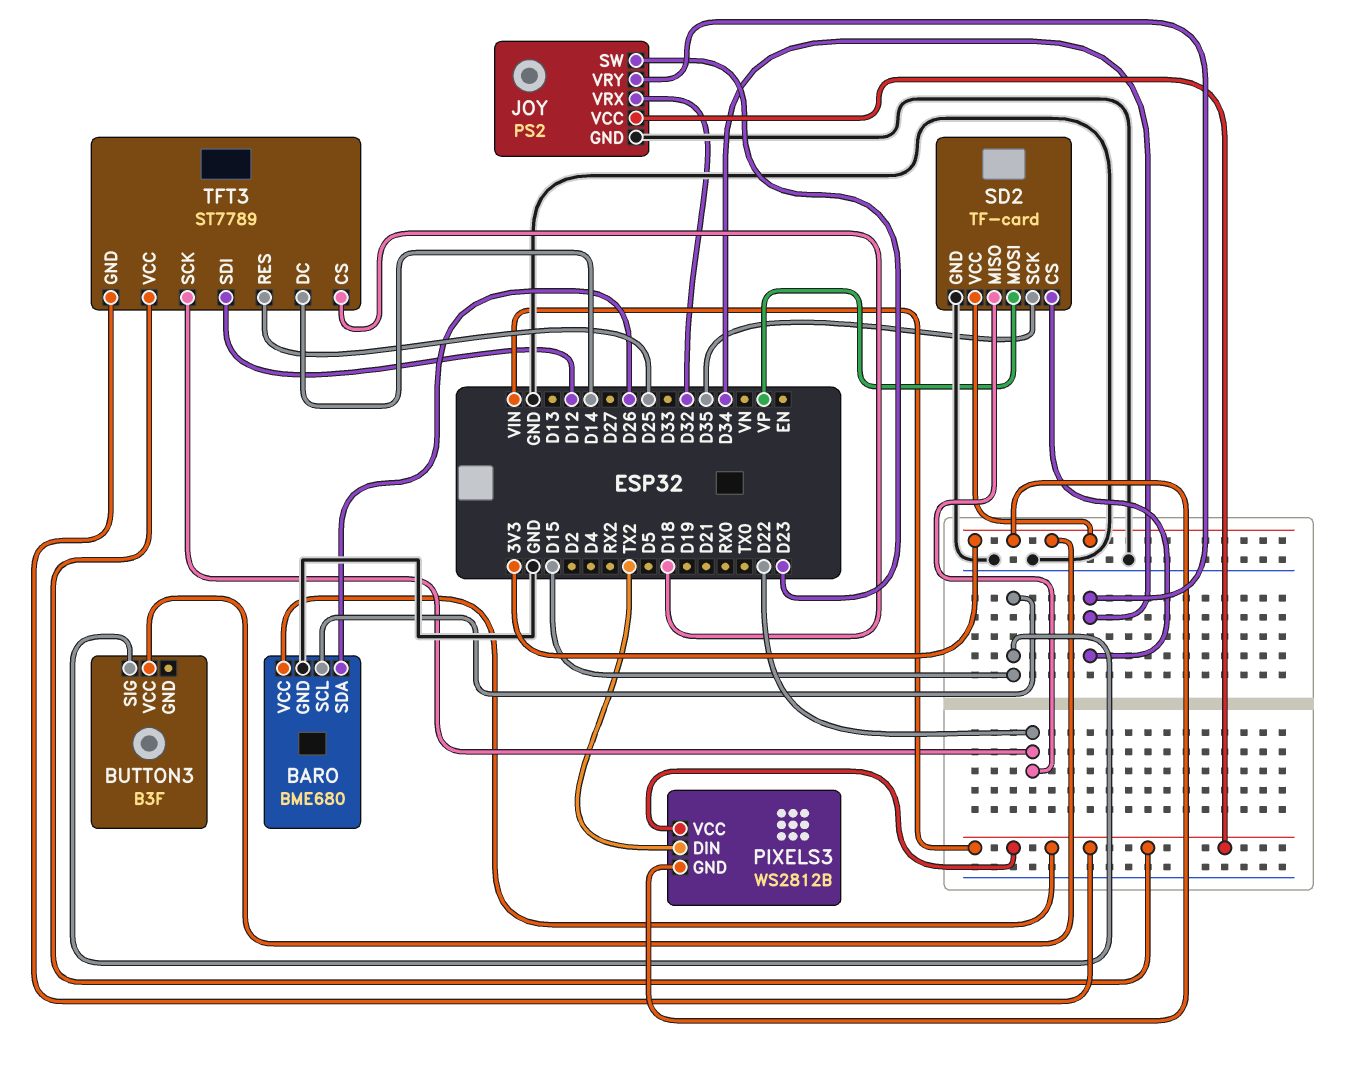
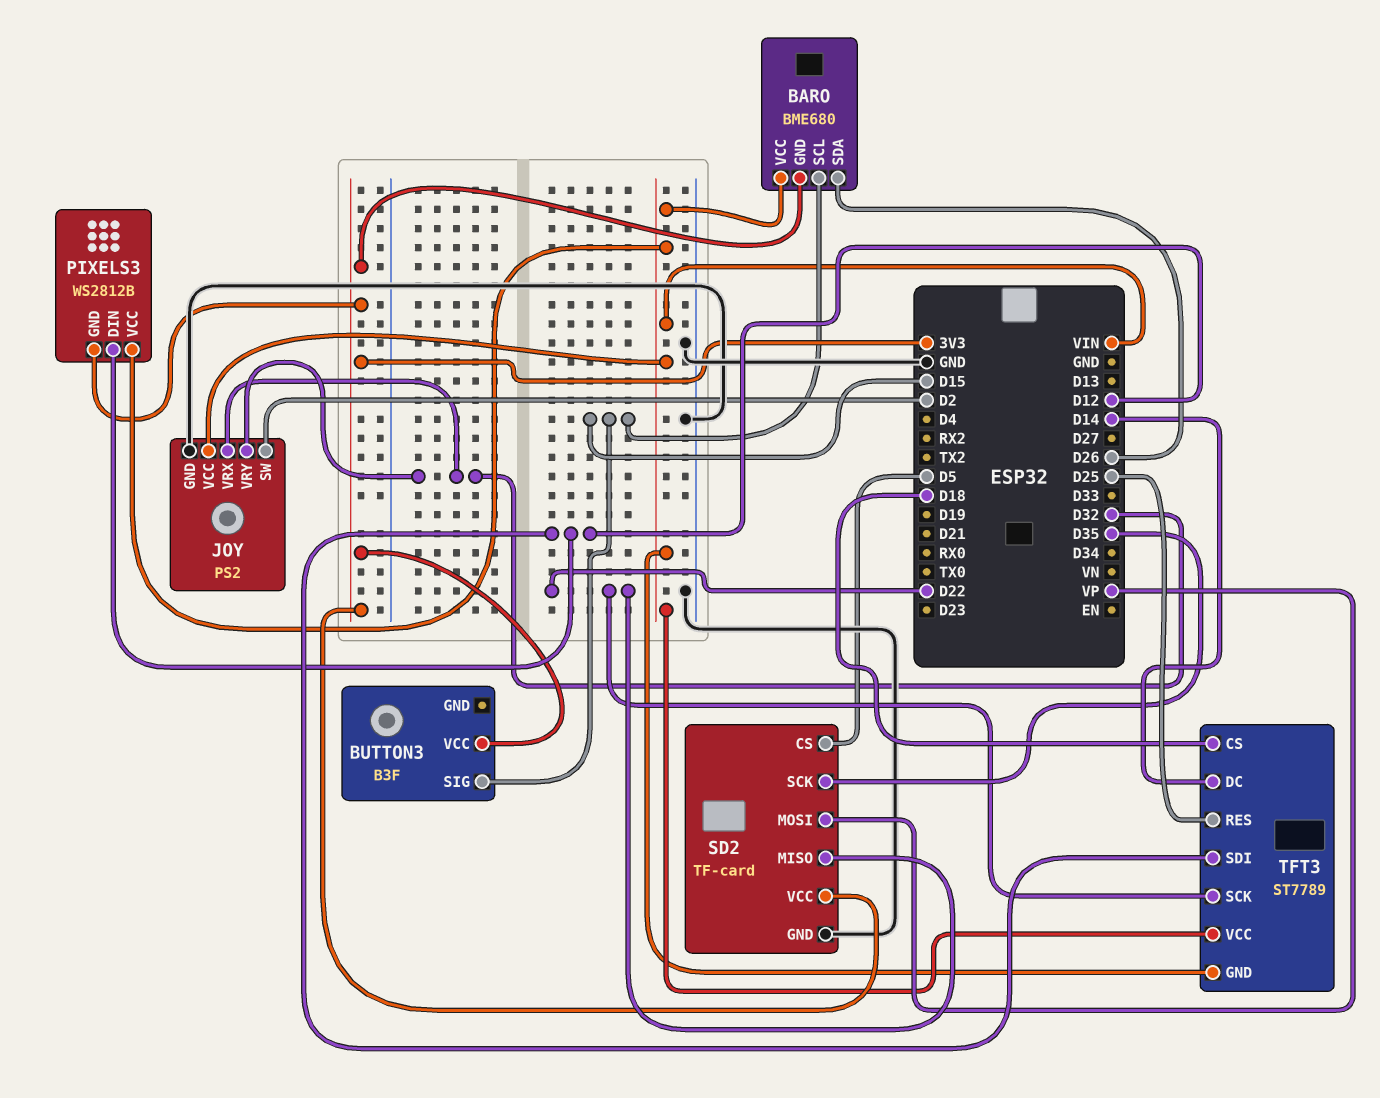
BARO pin GND: GND -> 3V3
JOY pin SW: D23 -> D2
JOY pin VRY: D34 -> D32
PIXELS3 pin DIN: TX2 -> D12
SD2 pin CS: D34 -> D5

